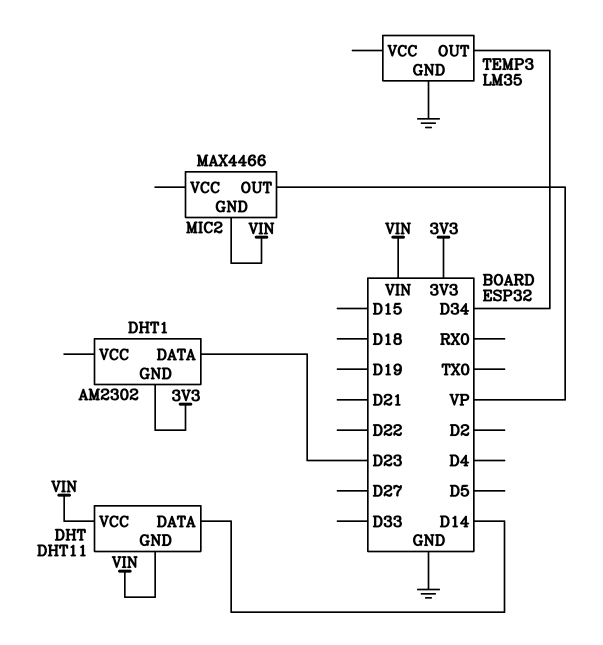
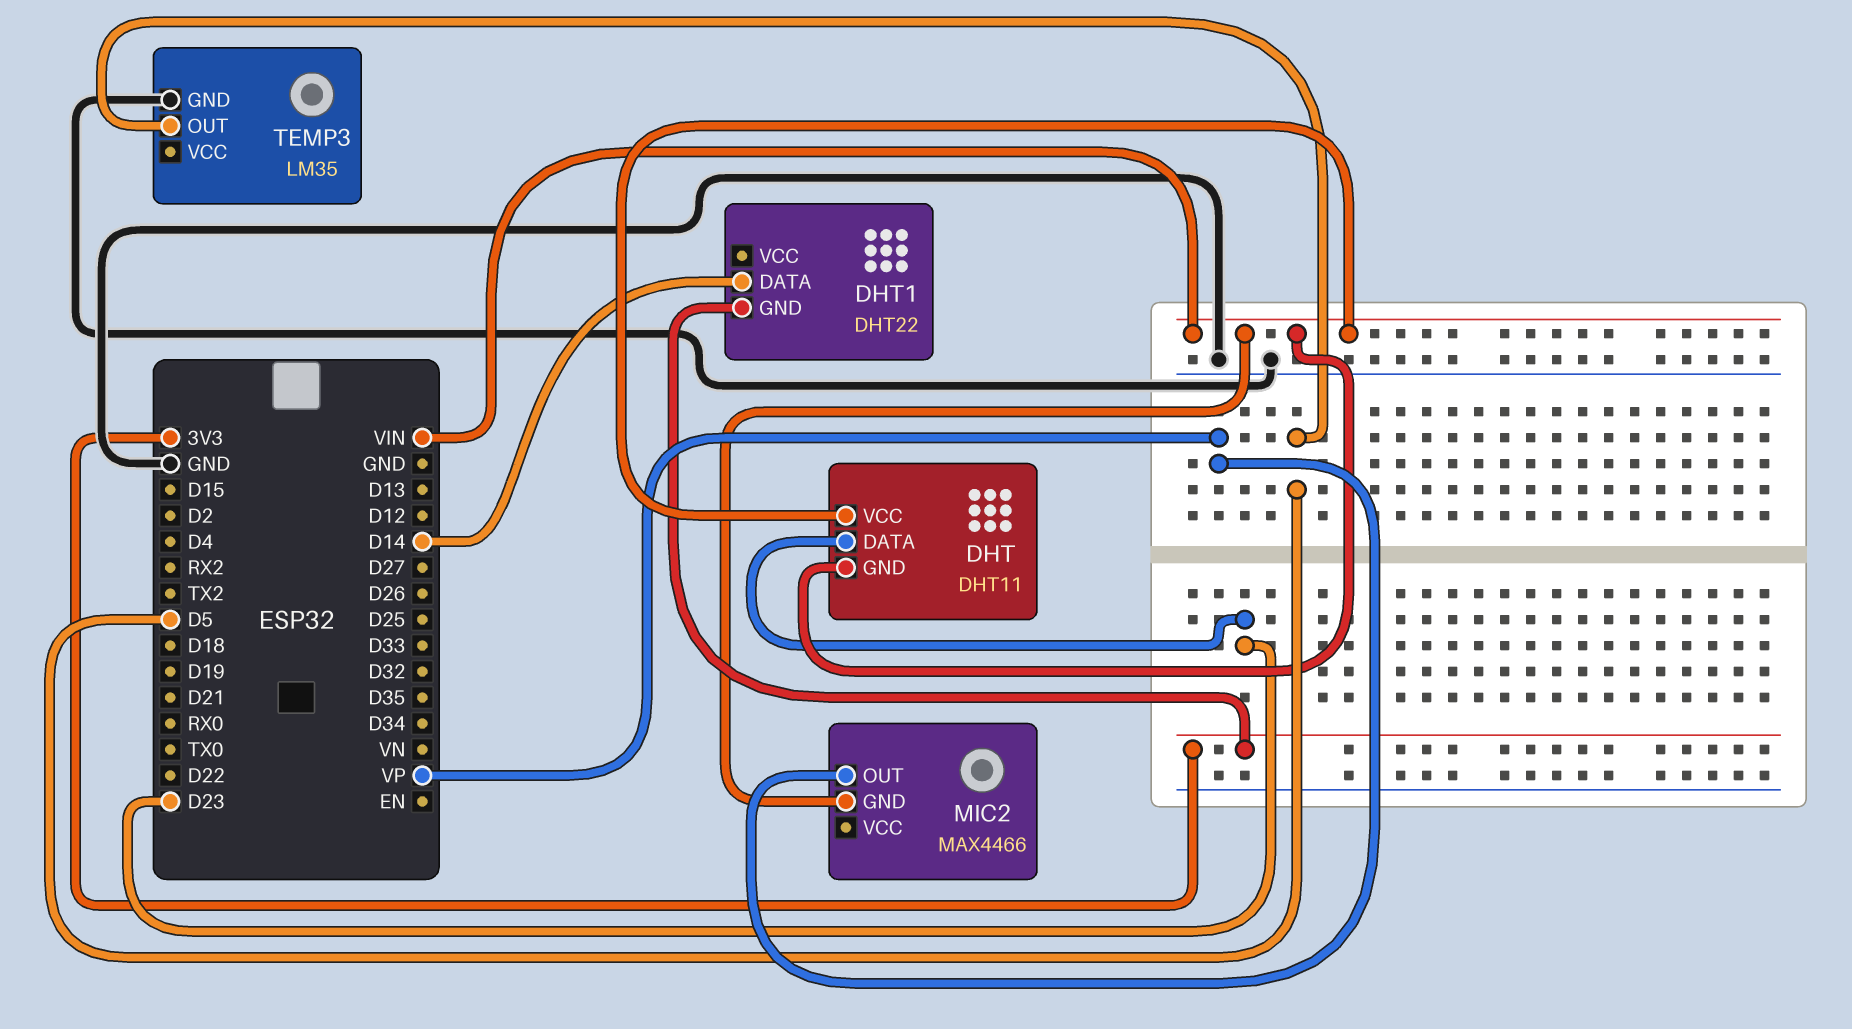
DHT pin DATA: D14 -> D23
DHT1: AM2302 -> DHT22
DHT1 pin DATA: D23 -> D14
TEMP3 pin OUT: D34 -> D5

